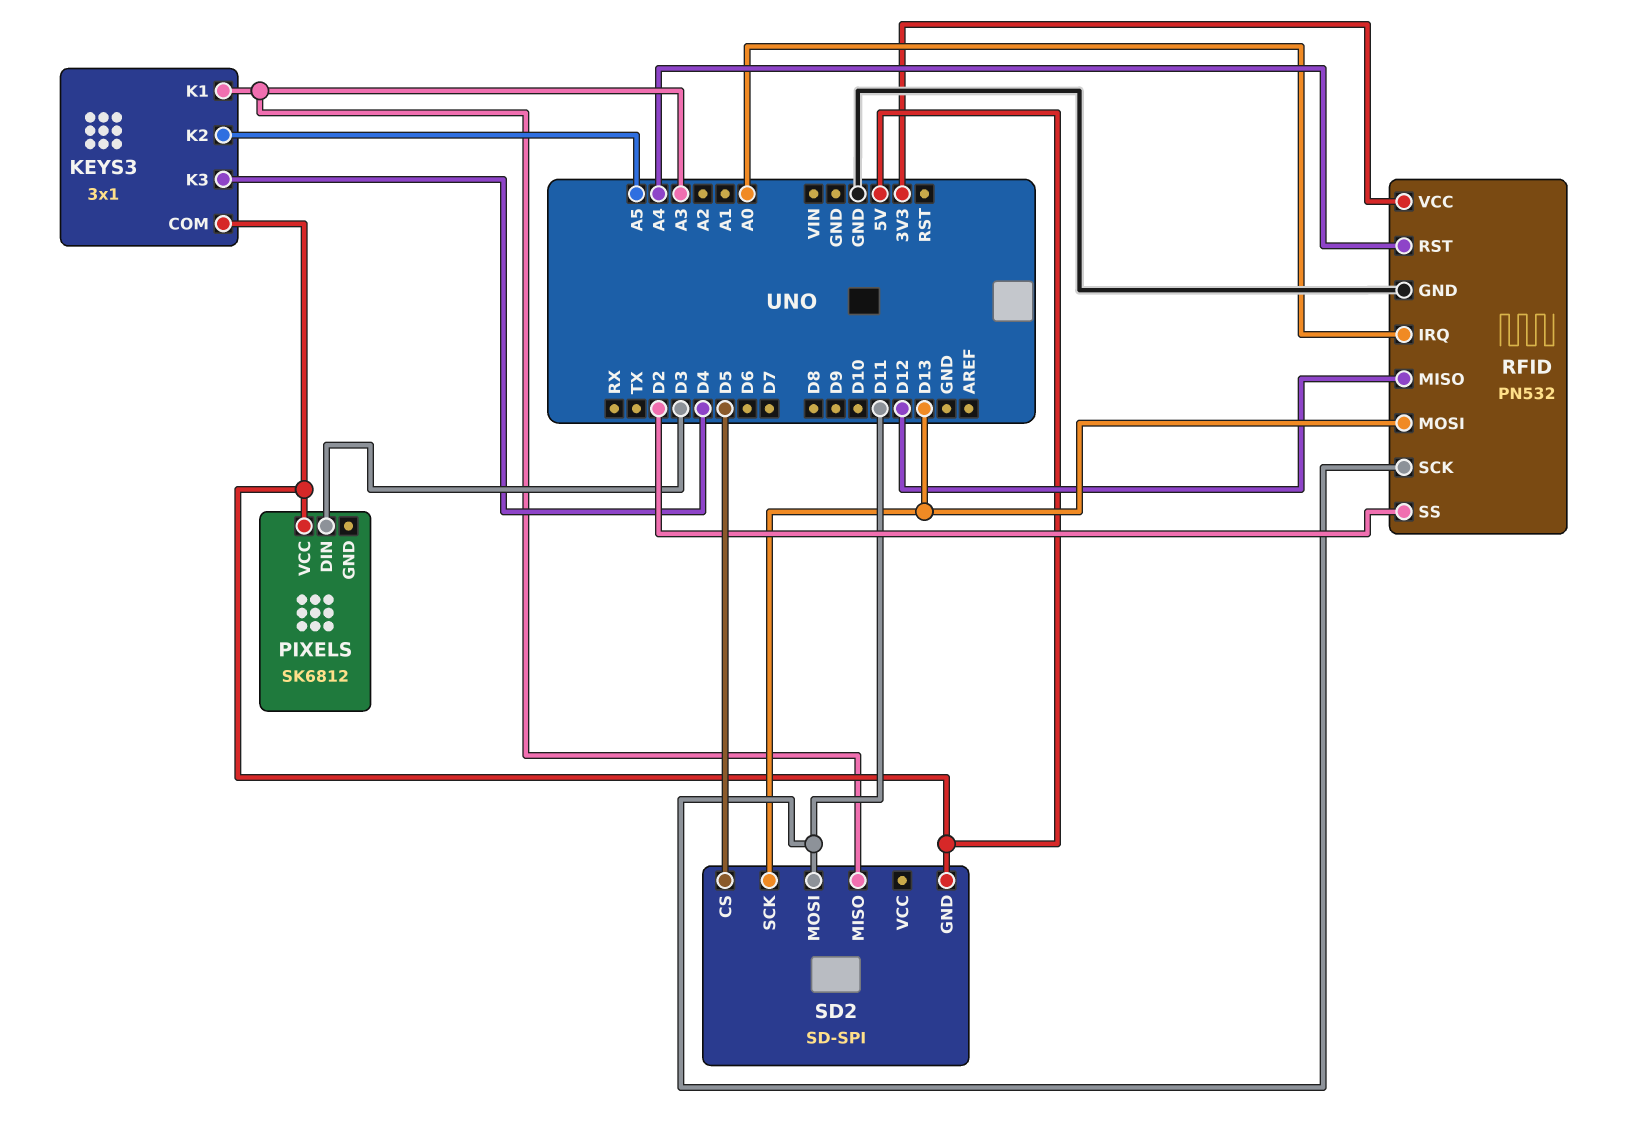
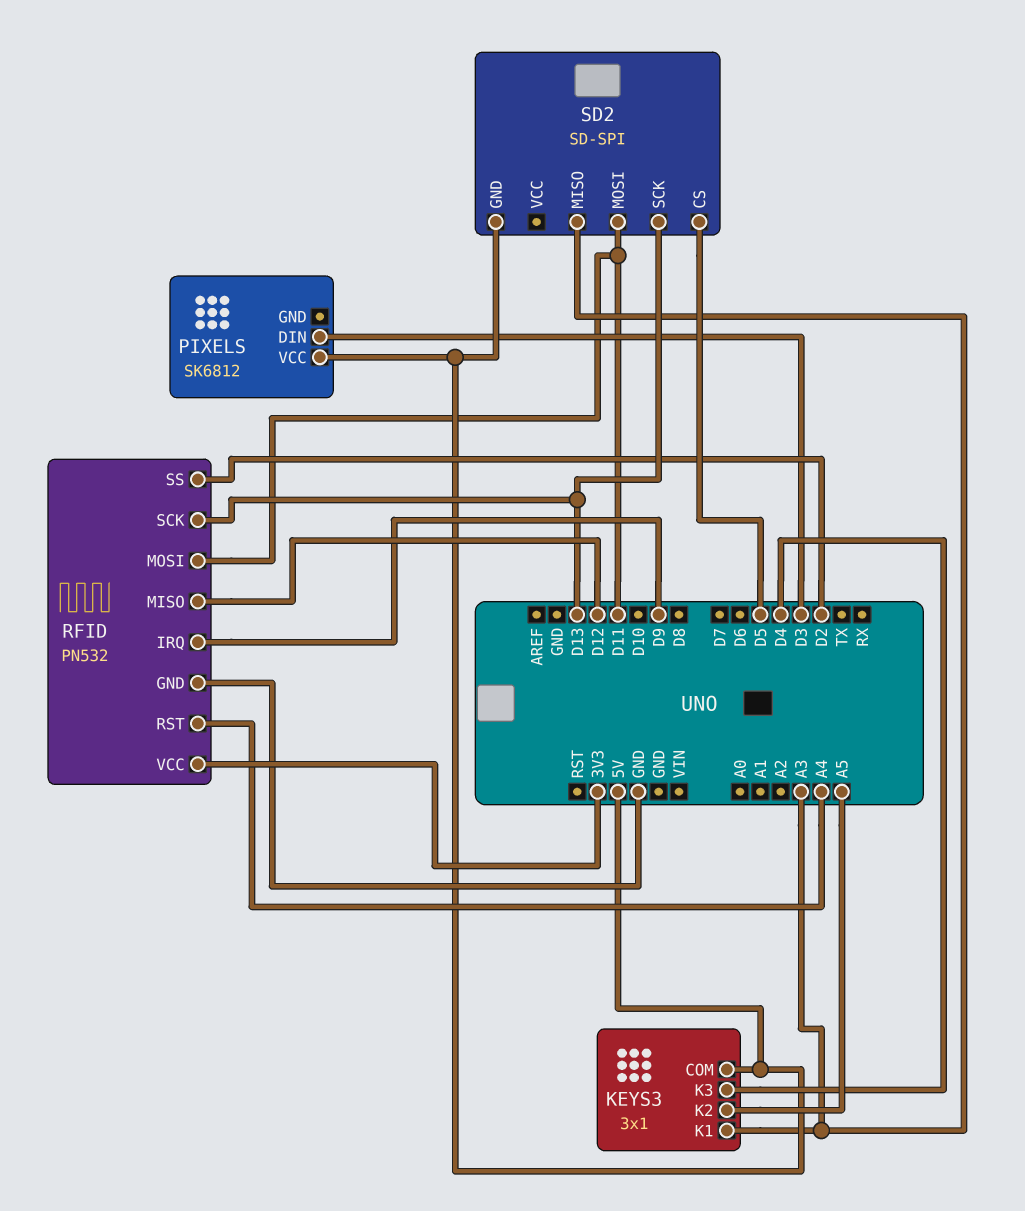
RFID pin IRQ: A0 -> D9
RFID pin MOSI: D13 -> D11
RFID pin SCK: D11 -> D13

